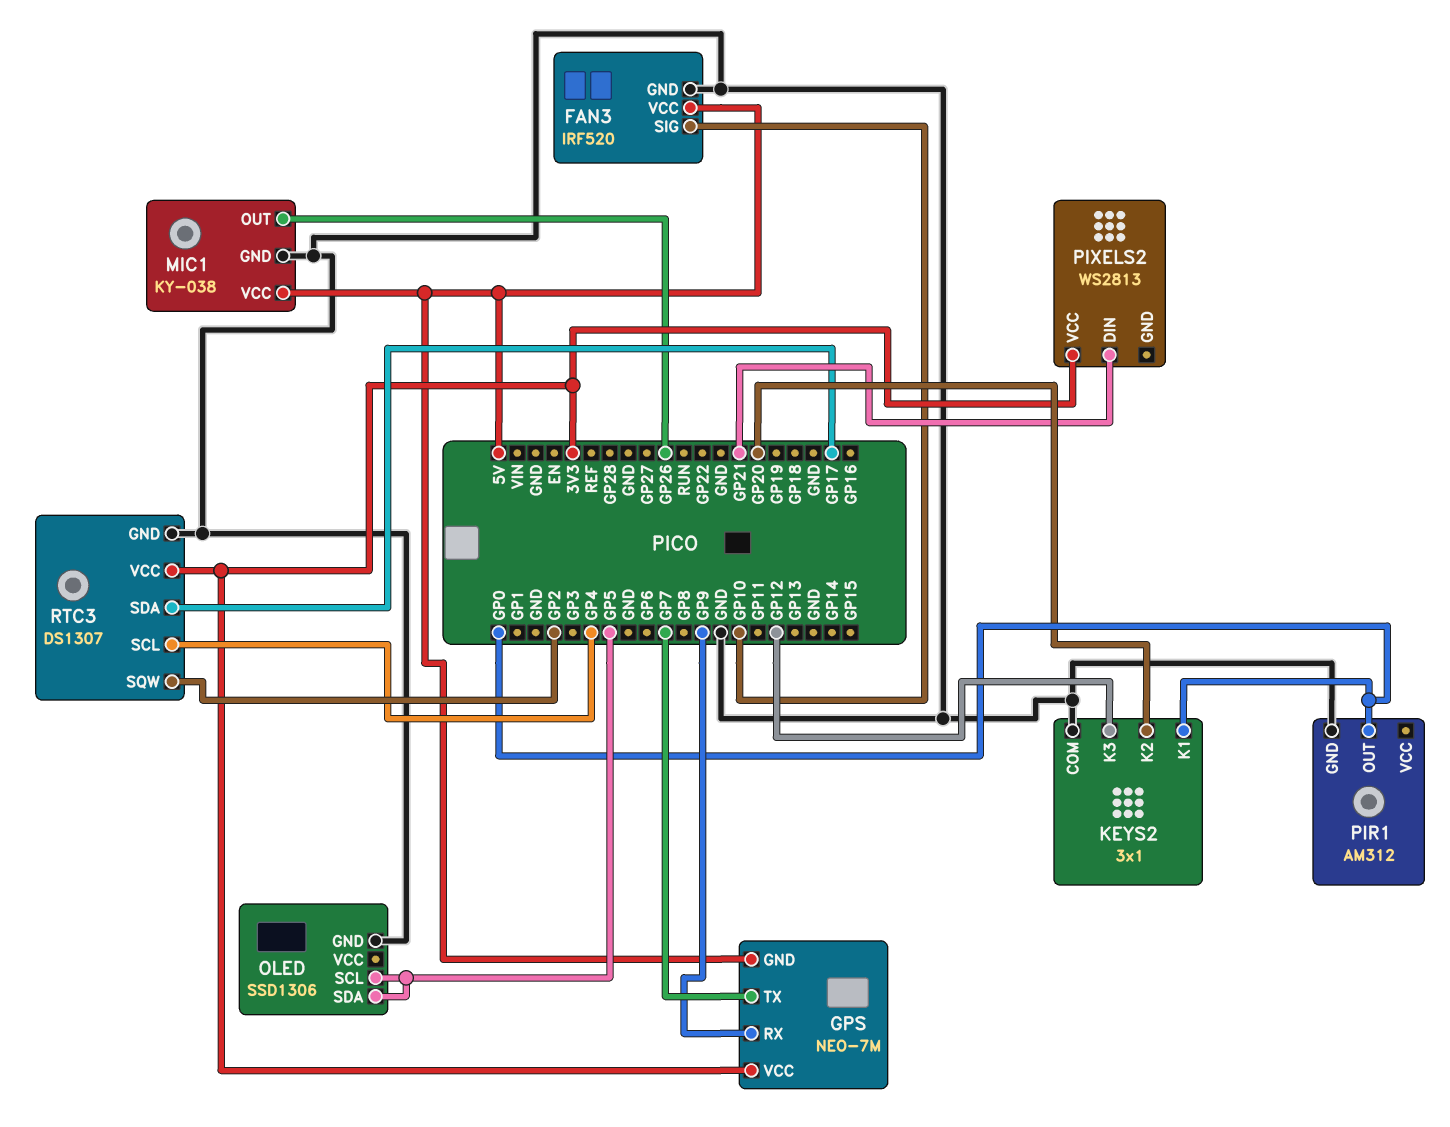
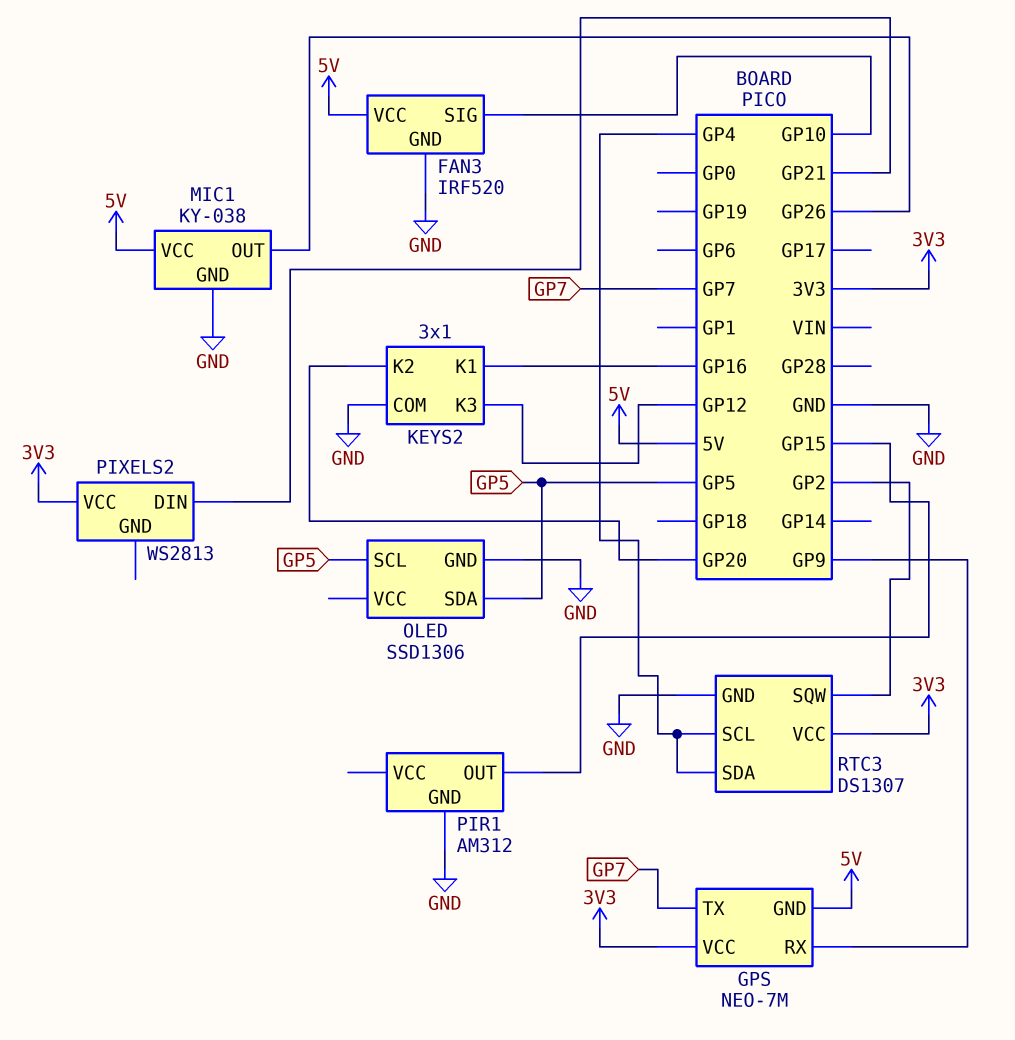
KEYS2 pin K1: GP0 -> GP16
PIR1 pin OUT: GP0 -> GP15
RTC3 pin SDA: GP17 -> GP4

